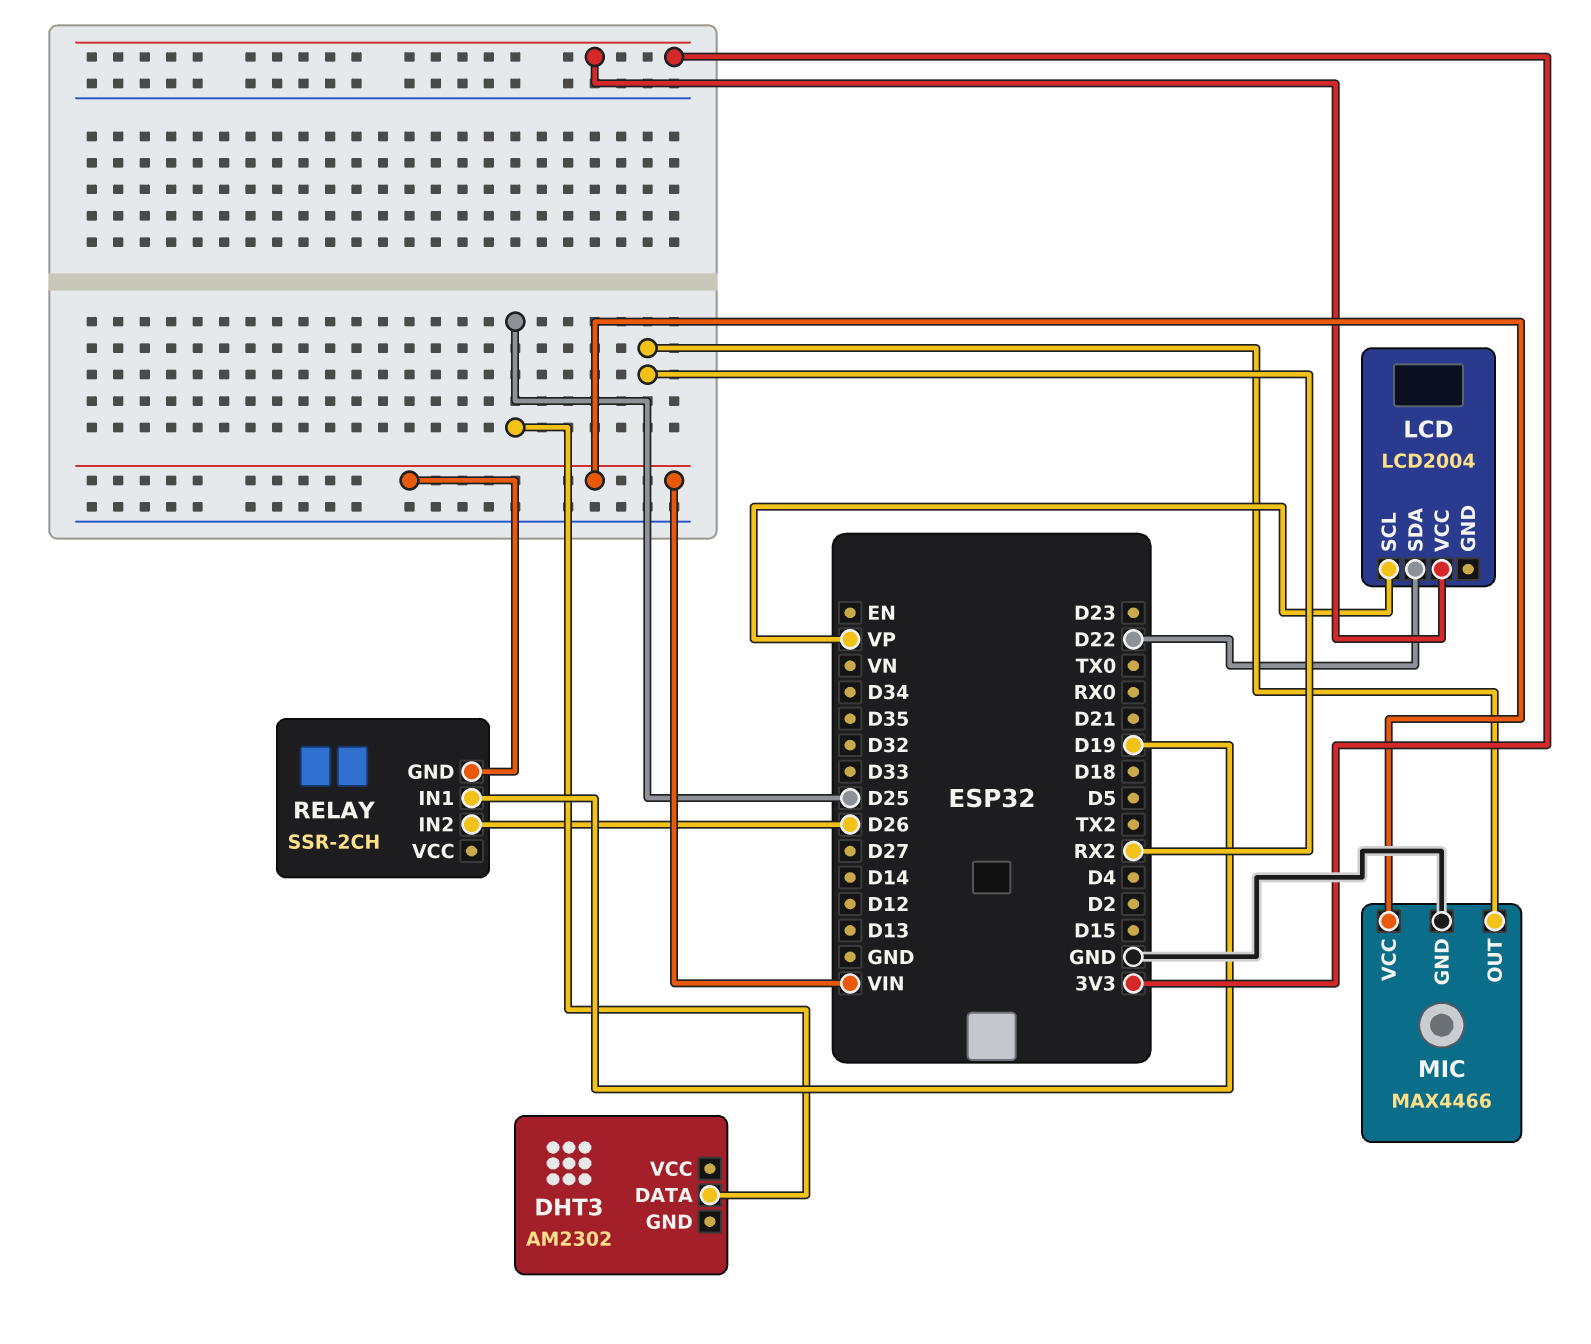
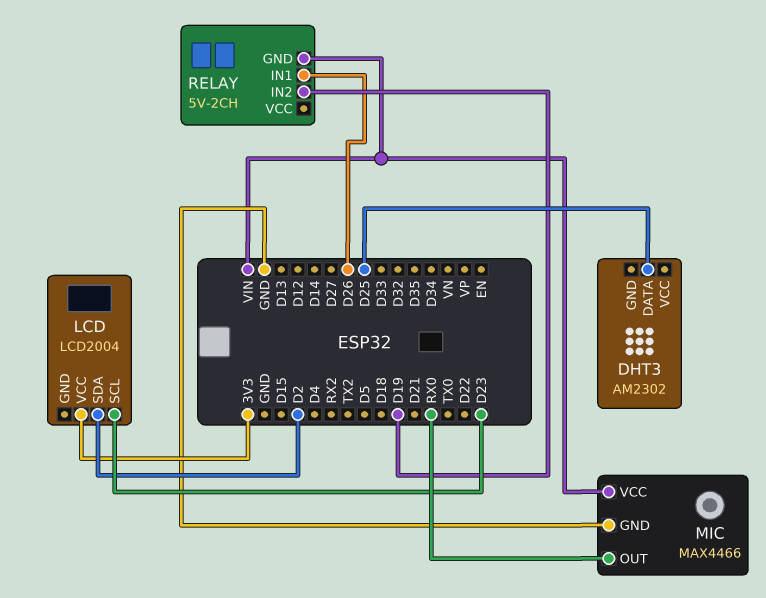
LCD pin SCL: VP -> D23
LCD pin SDA: D22 -> D2
MIC pin OUT: RX2 -> RX0
RELAY: SSR-2CH -> 5V-2CH
RELAY pin IN1: D19 -> D26
RELAY pin IN2: D26 -> D19

